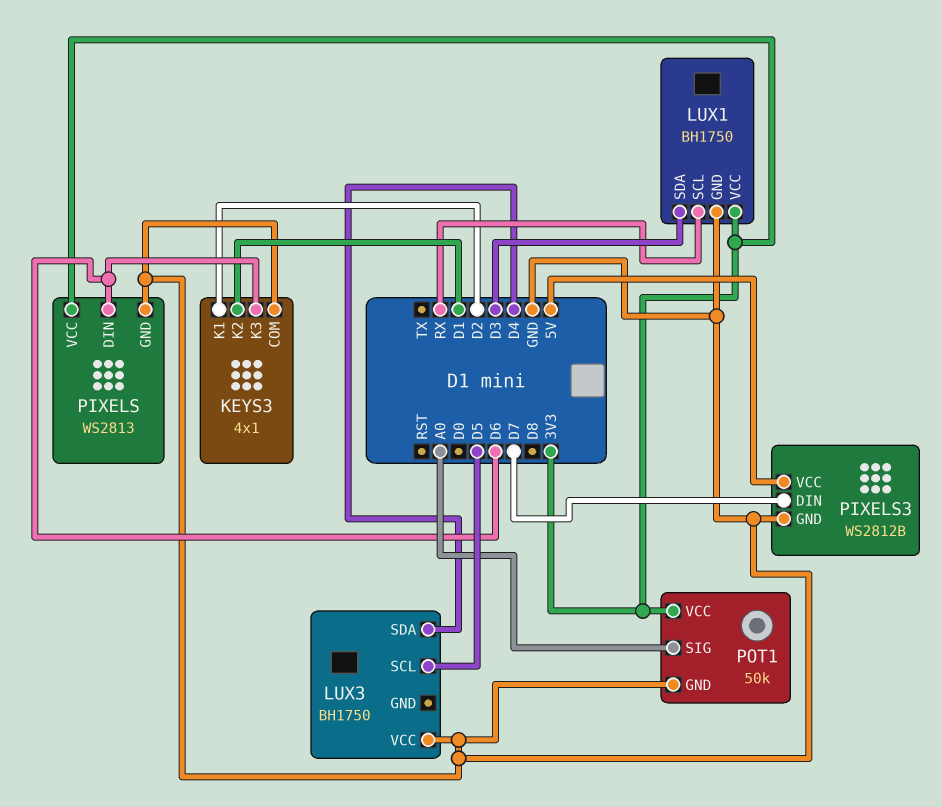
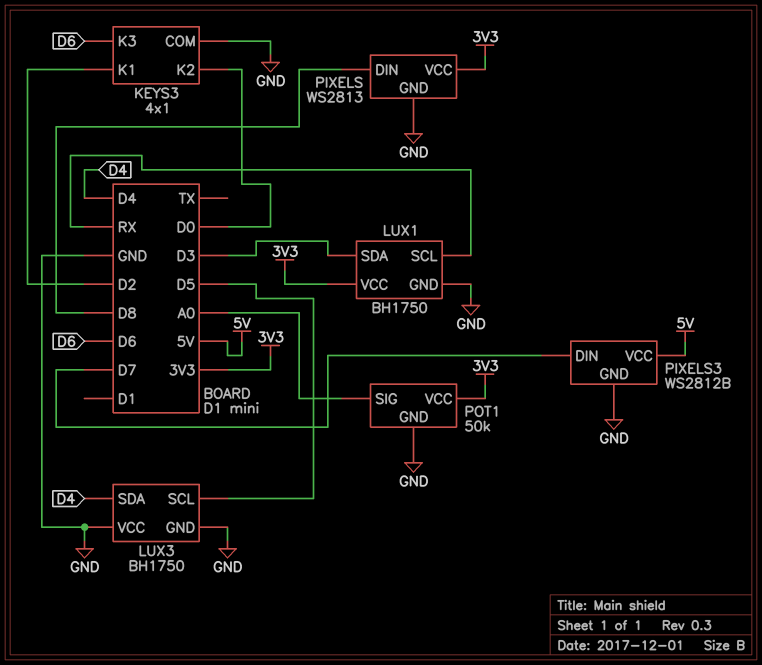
KEYS3 pin K2: D1 -> D0
LUX3 pin GND: none -> GND
PIXELS pin DIN: D6 -> D8

